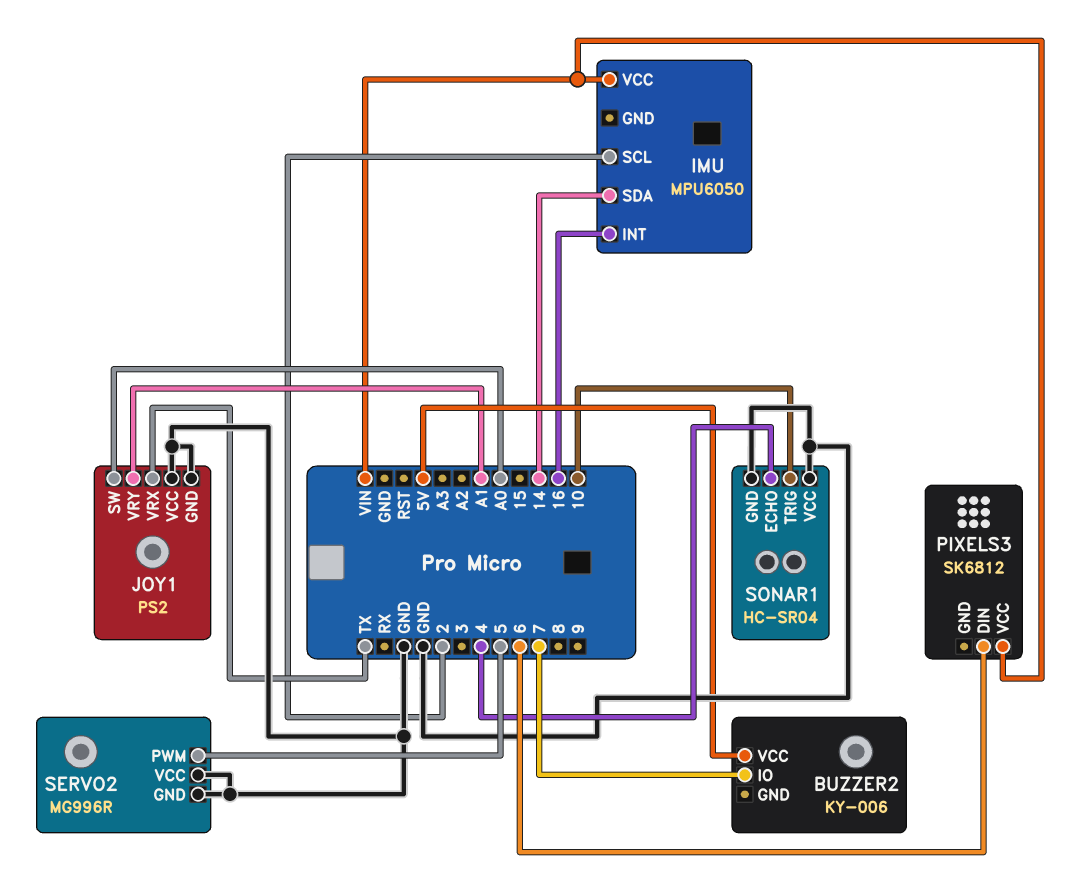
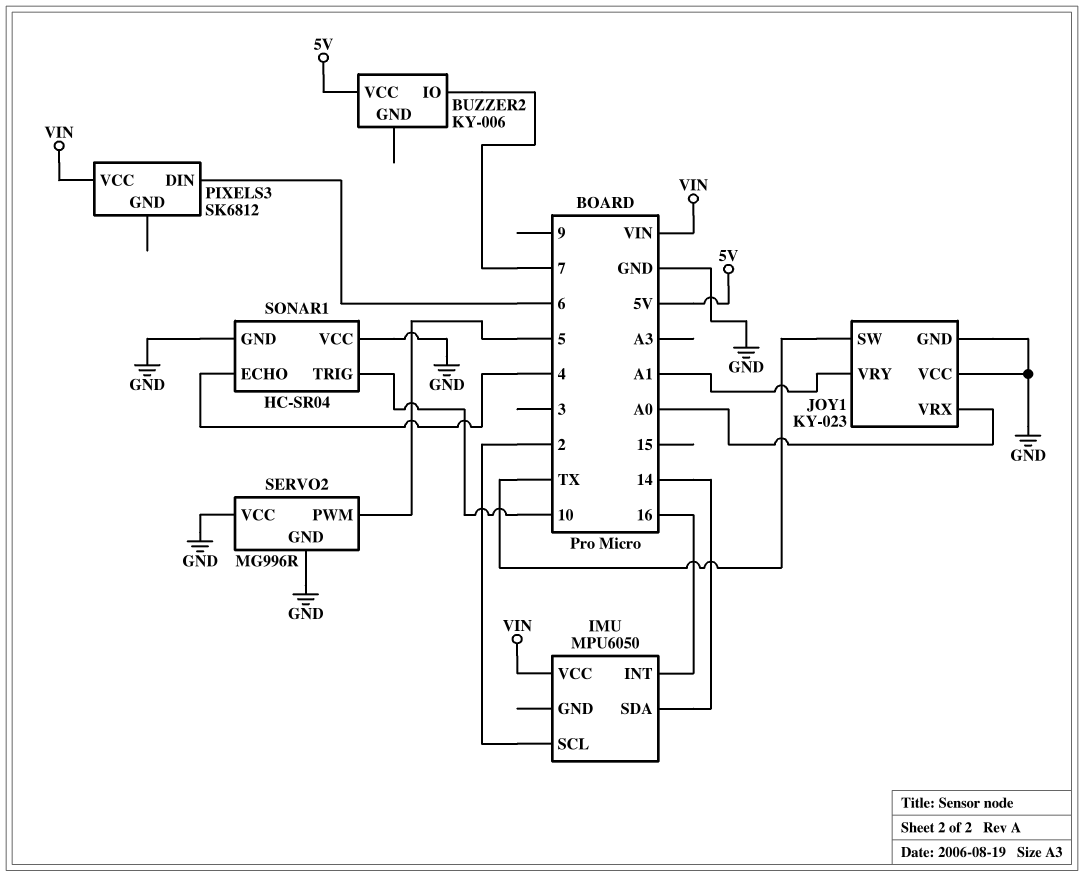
JOY1: PS2 -> KY-023
JOY1 pin SW: A0 -> TX
JOY1 pin VRX: TX -> A0

